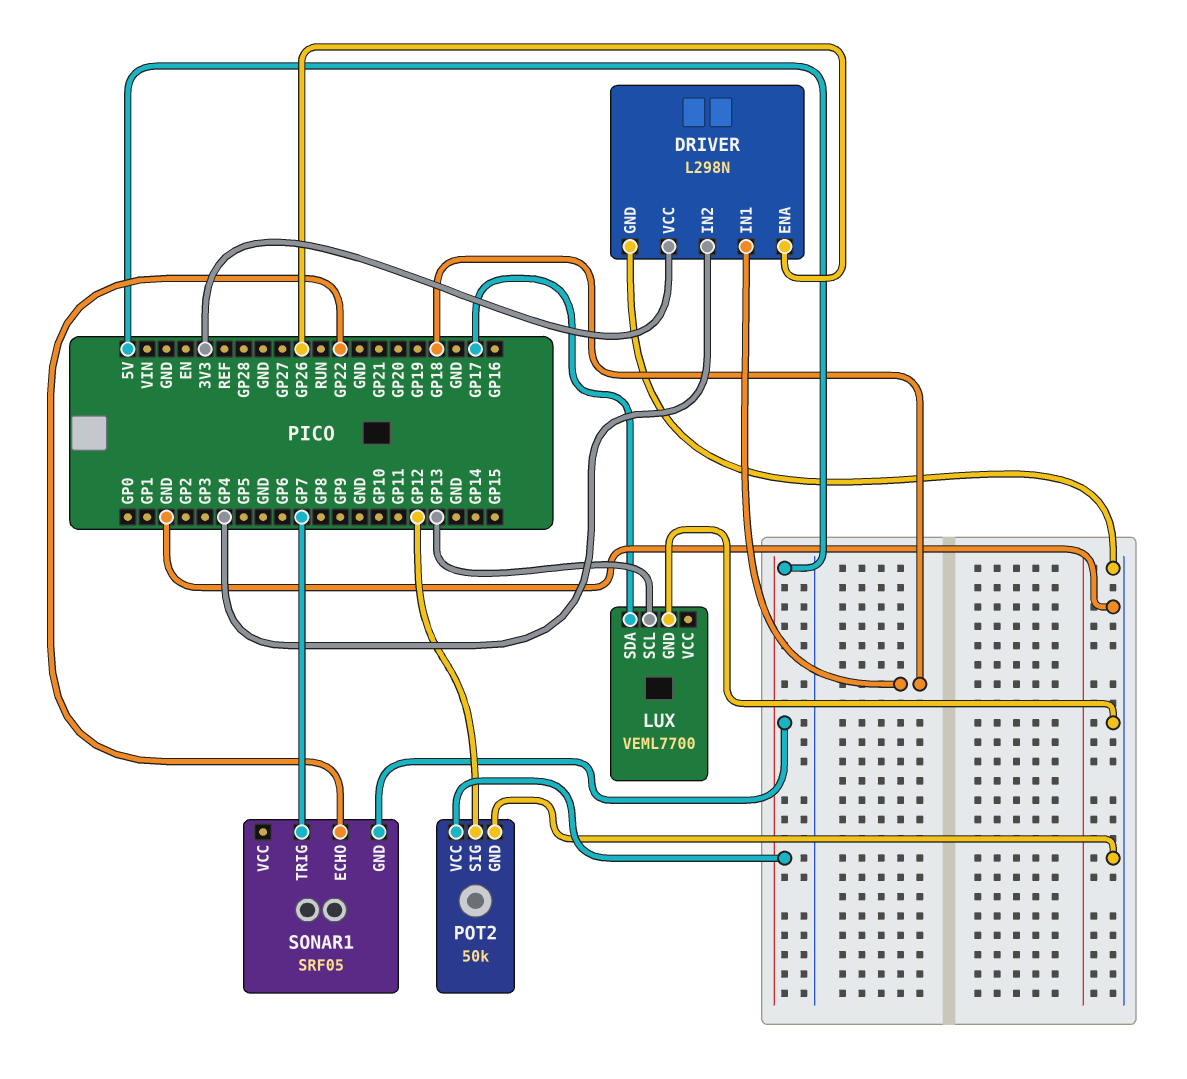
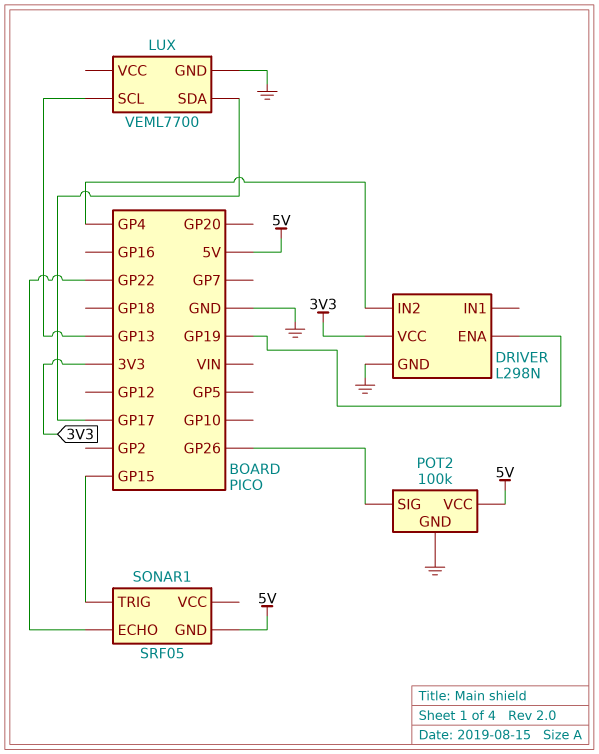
DRIVER pin ENA: GP26 -> GP19
DRIVER pin IN1: GP18 -> none
POT2: 50k -> 100k
POT2 pin SIG: GP12 -> GP26
SONAR1 pin TRIG: GP7 -> GP15

